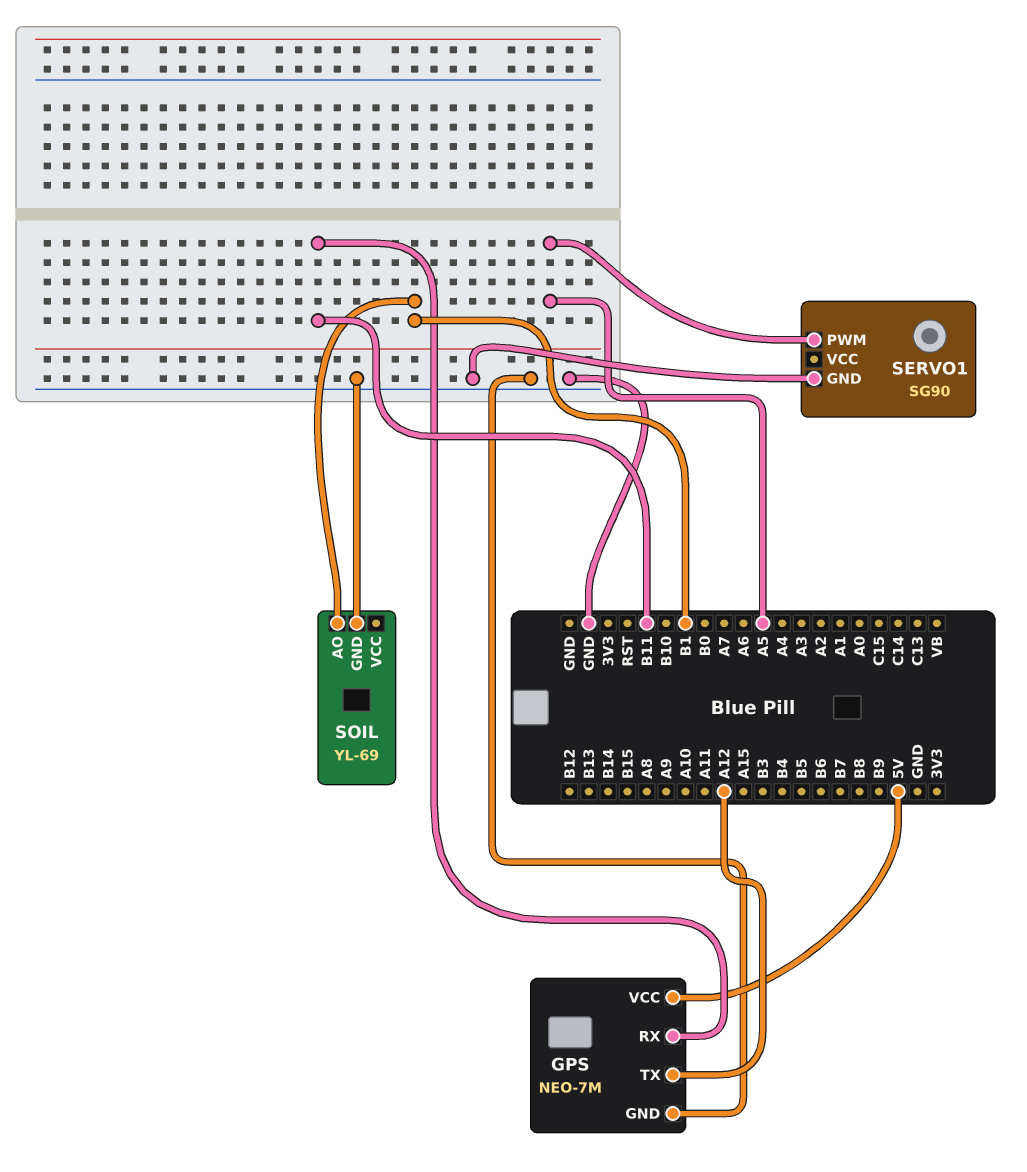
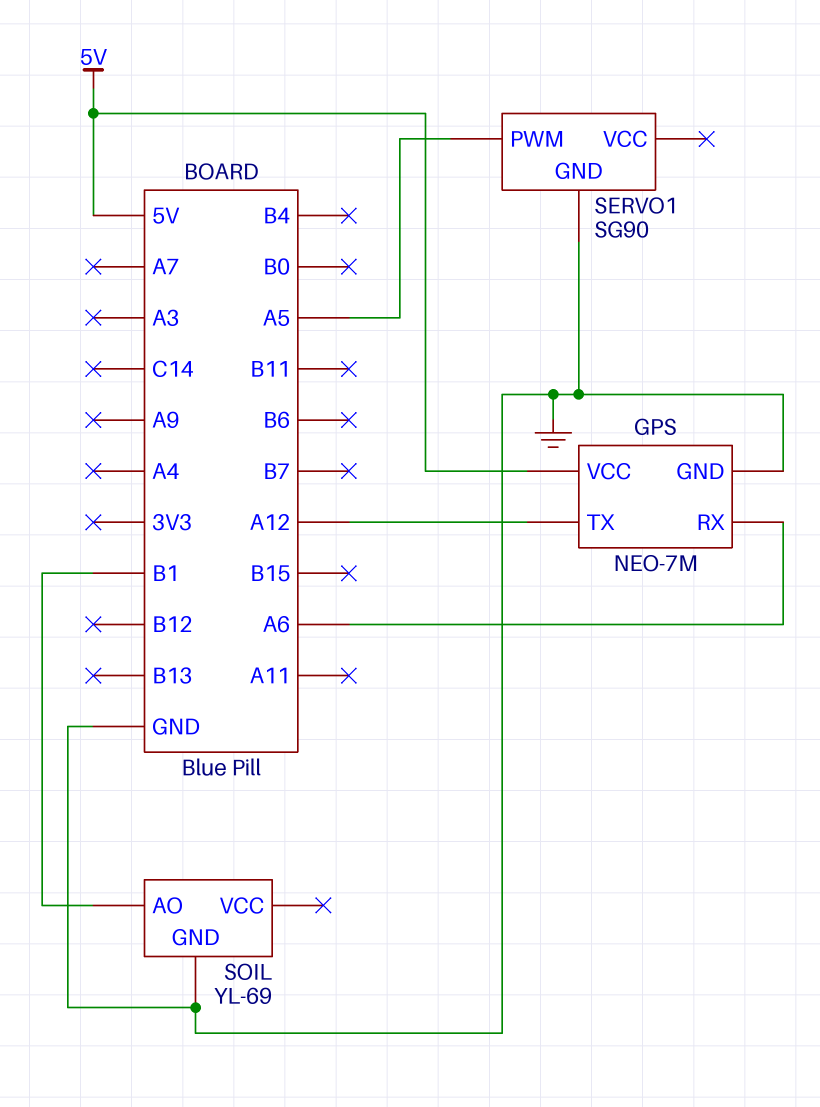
GPS pin RX: B11 -> A6

